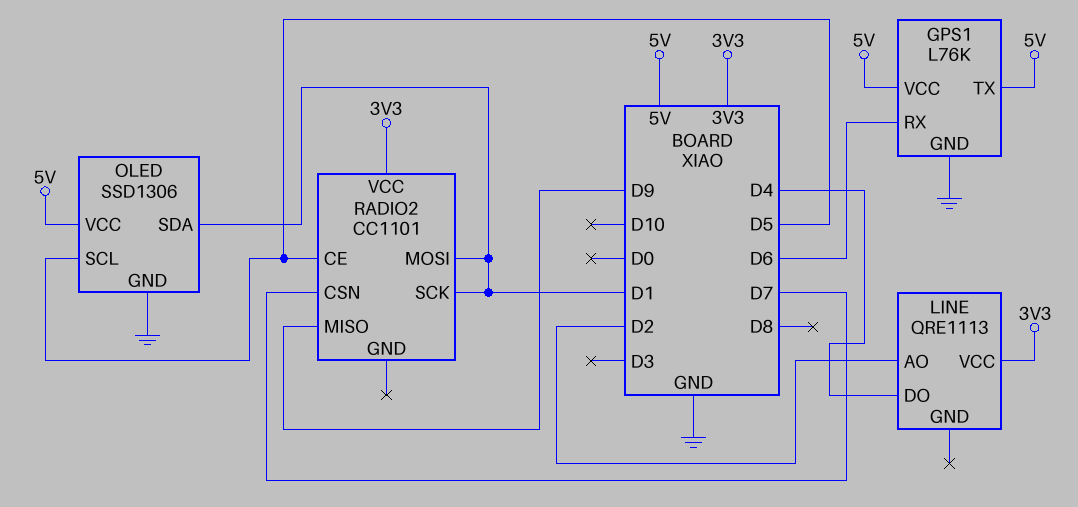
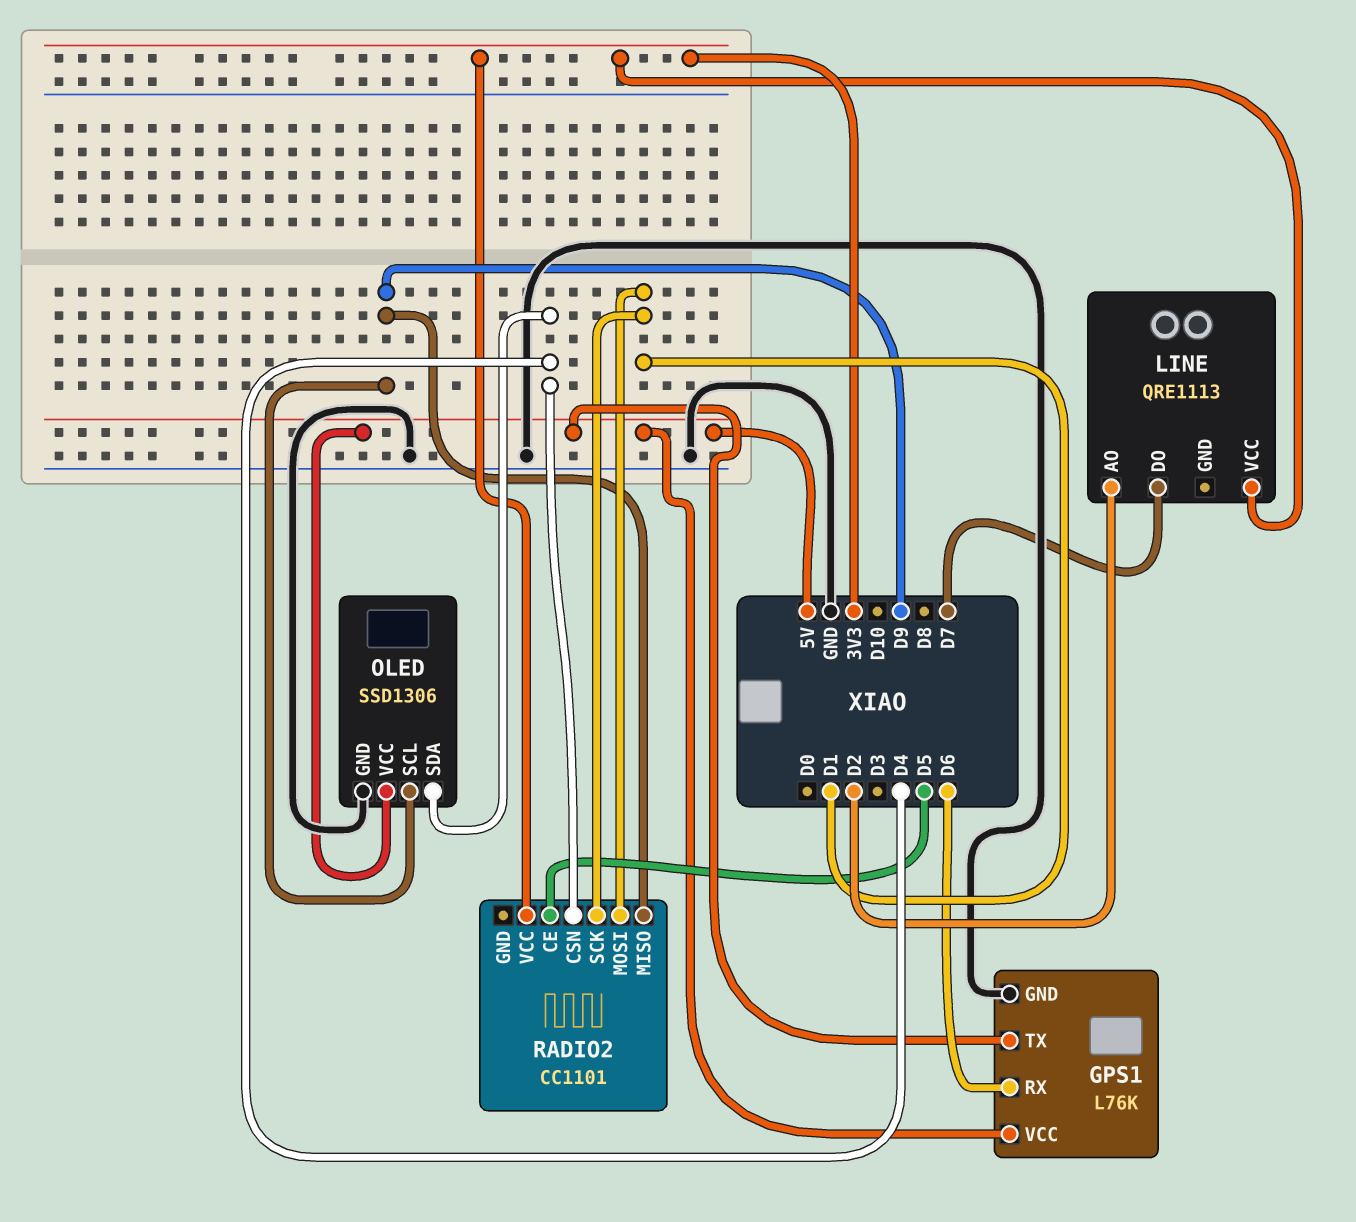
LINE pin DO: D4 -> D7
OLED pin SCL: D5 -> D9
OLED pin SDA: D1 -> D4
RADIO2 pin CSN: D7 -> D4

